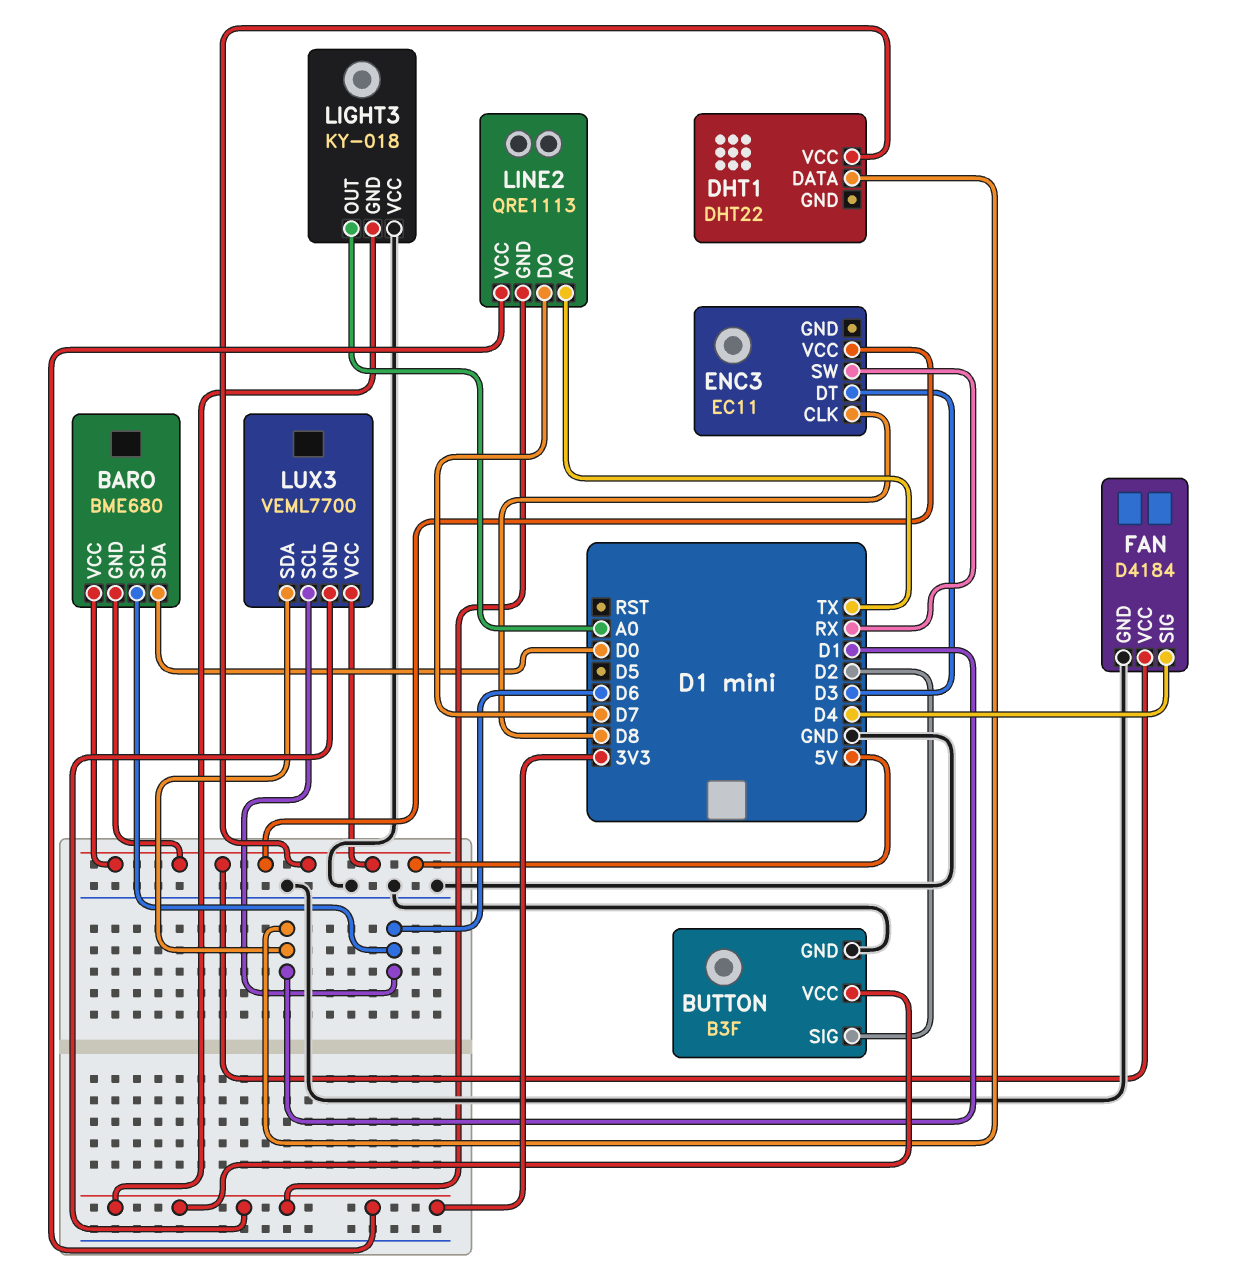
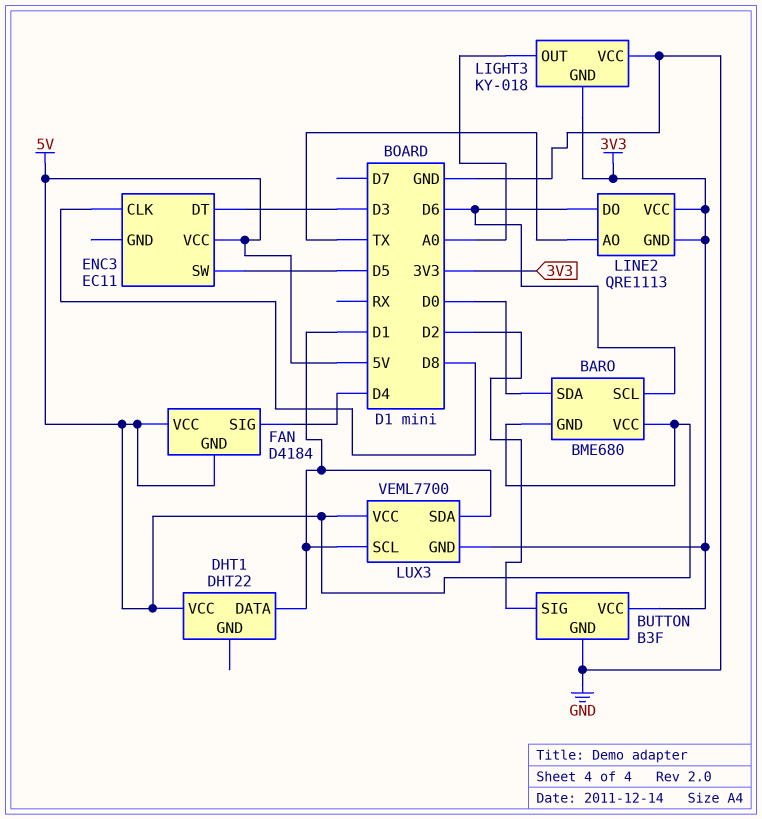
ENC3 pin SW: RX -> D5
FAN pin GND: GND -> 5V
LINE2 pin DO: D7 -> D6
LUX3 pin SCL: D6 -> D1

